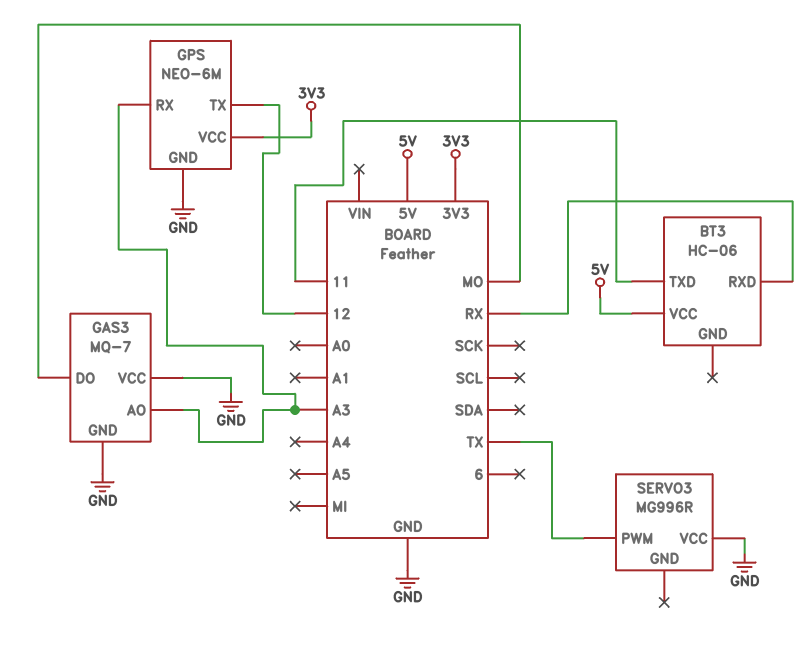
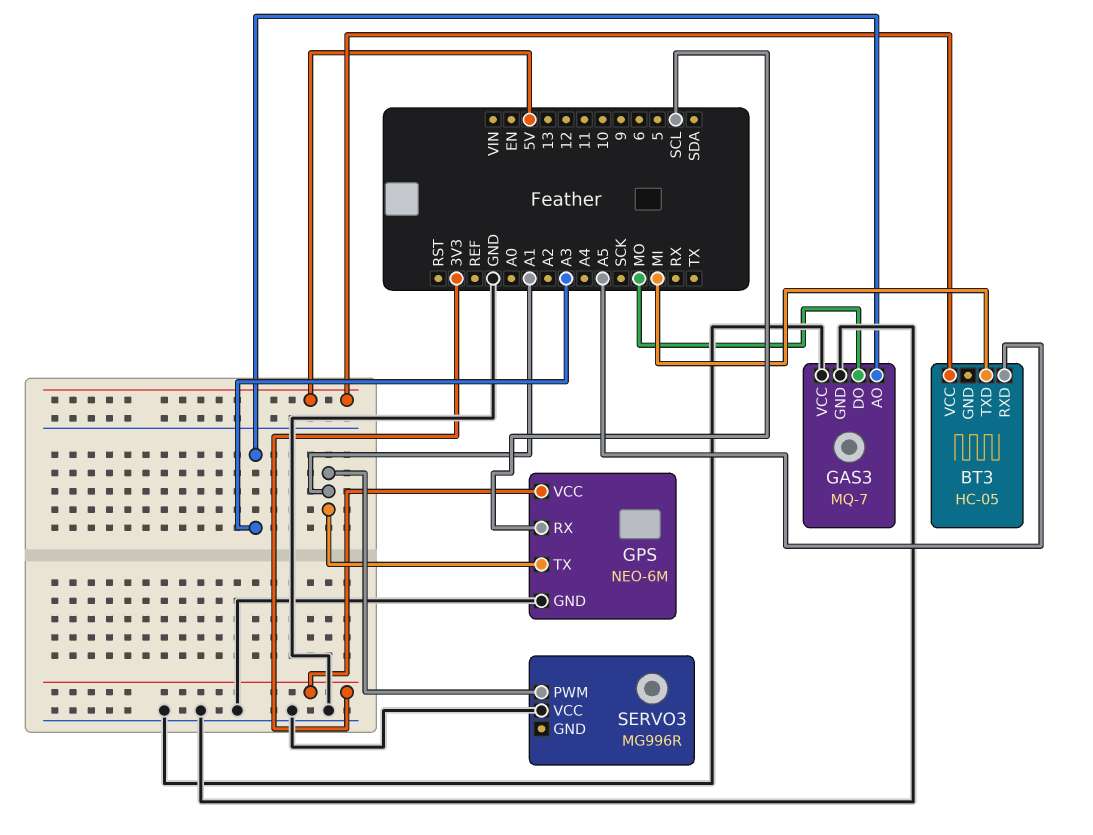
BT3: HC-06 -> HC-05
BT3 pin RXD: RX -> A5
BT3 pin TXD: 11 -> MI
GPS pin RX: A3 -> SCL
GPS pin TX: 12 -> A1
SERVO3 pin PWM: TX -> A1

